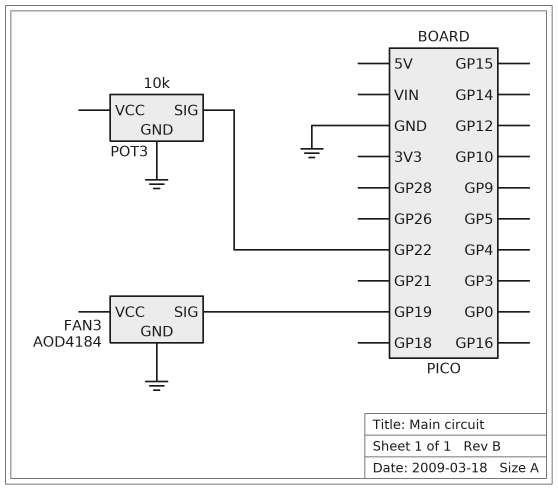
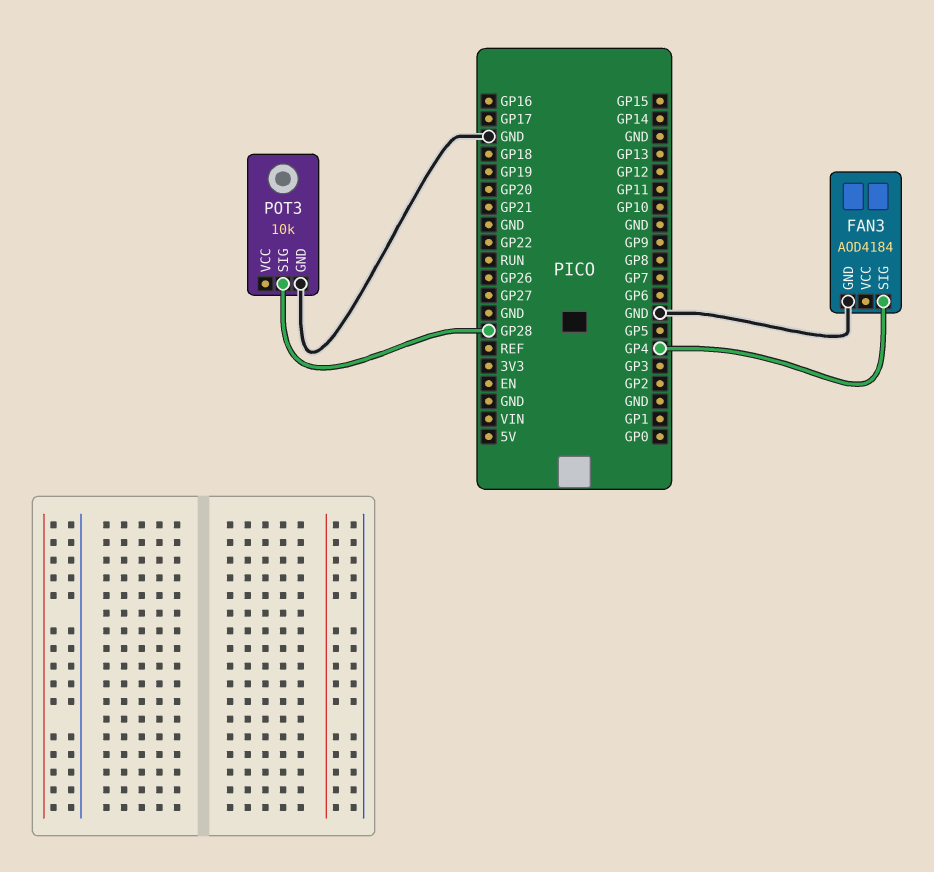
FAN3 pin SIG: GP19 -> GP4
POT3 pin SIG: GP22 -> GP28

